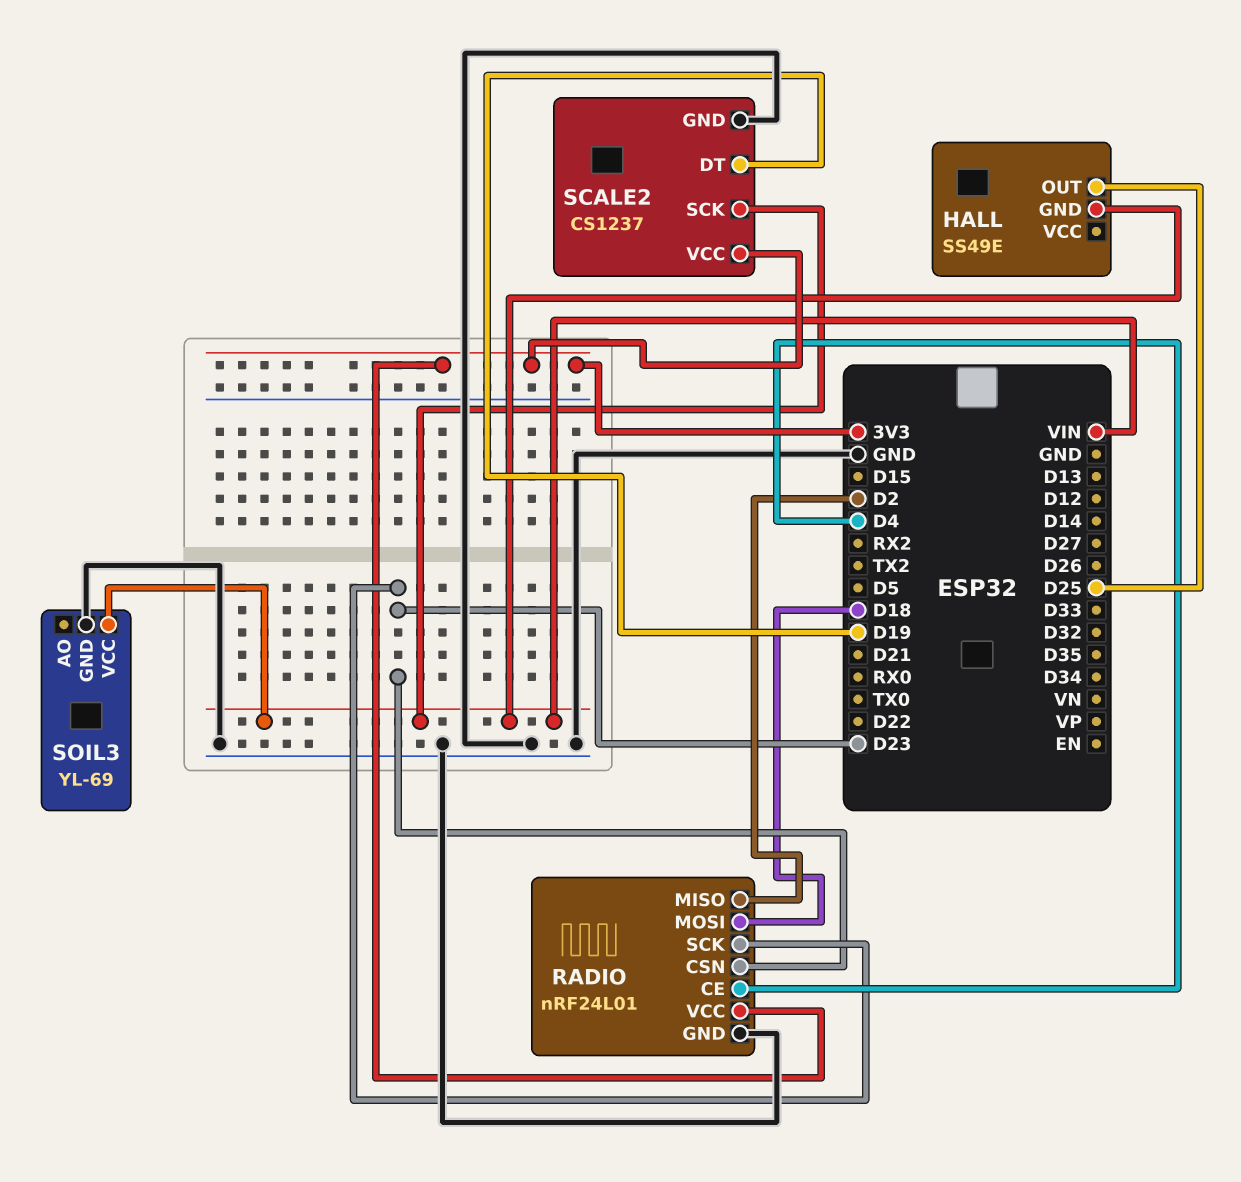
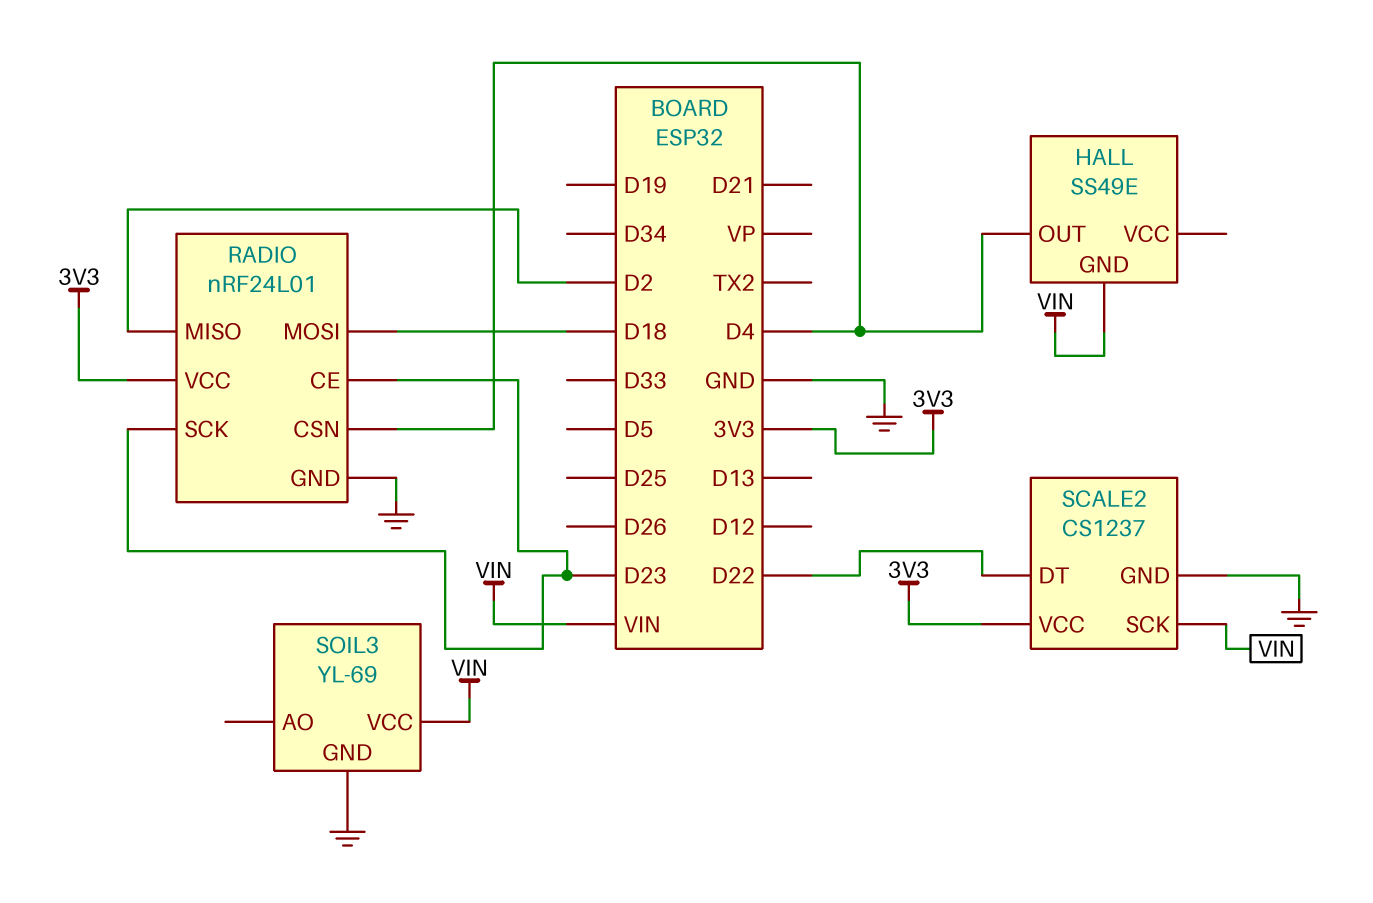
HALL pin OUT: D25 -> D4
RADIO pin CE: D4 -> D23
RADIO pin CSN: D23 -> D4
SCALE2 pin DT: D19 -> D22

